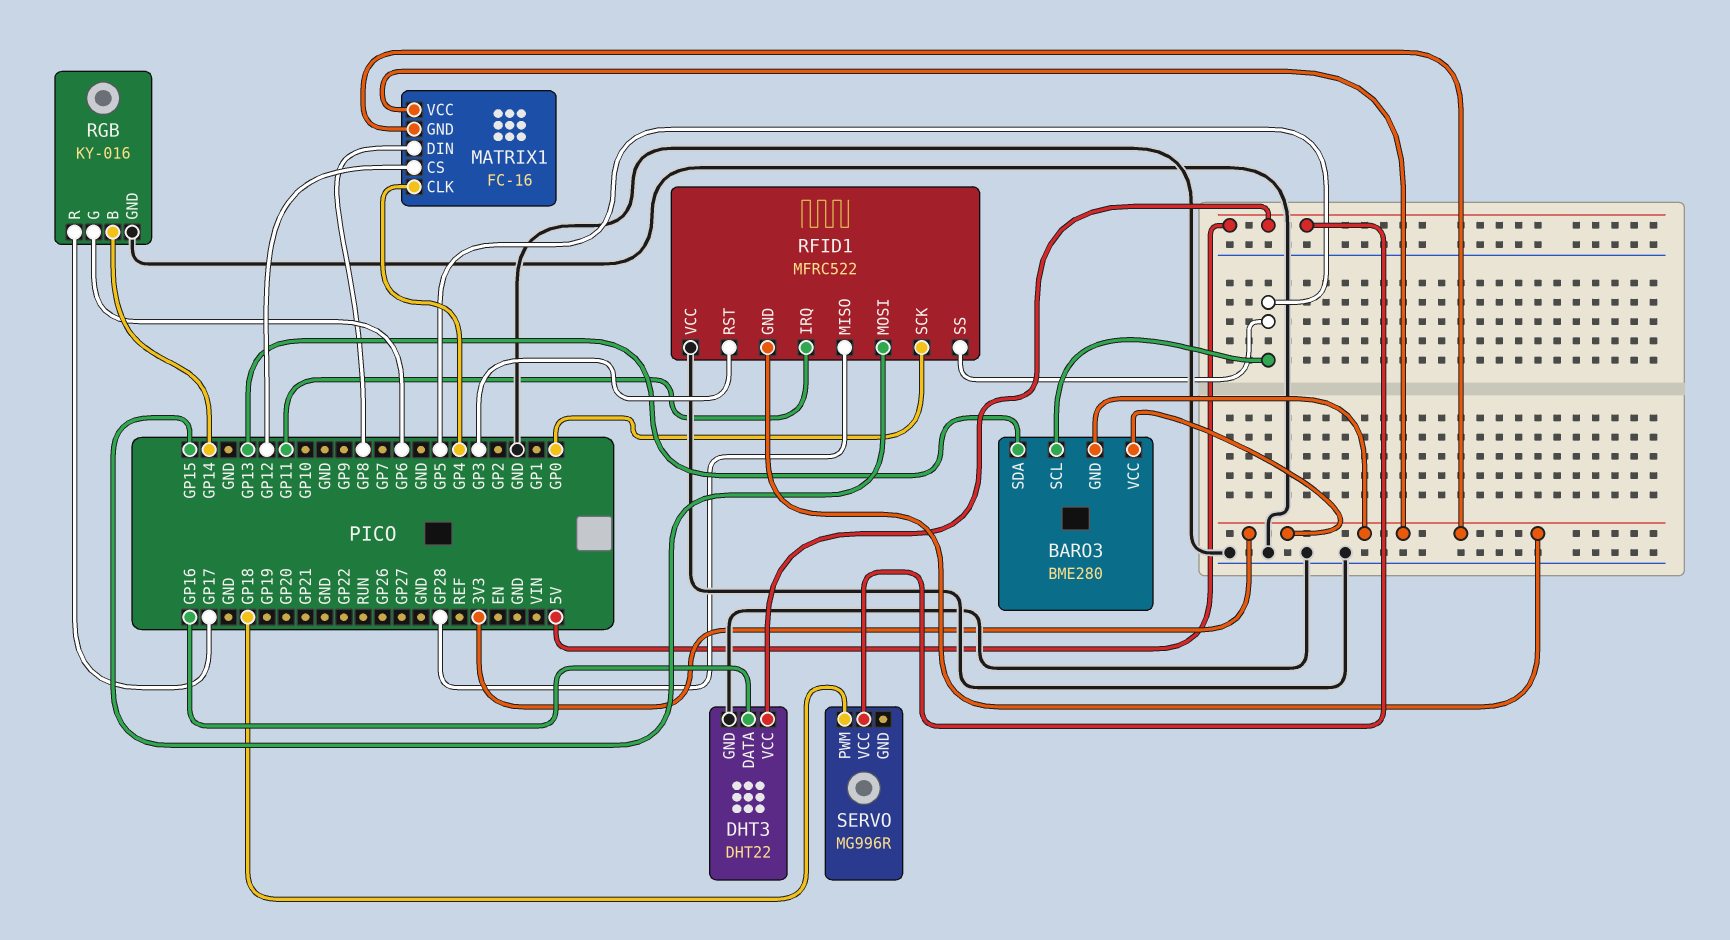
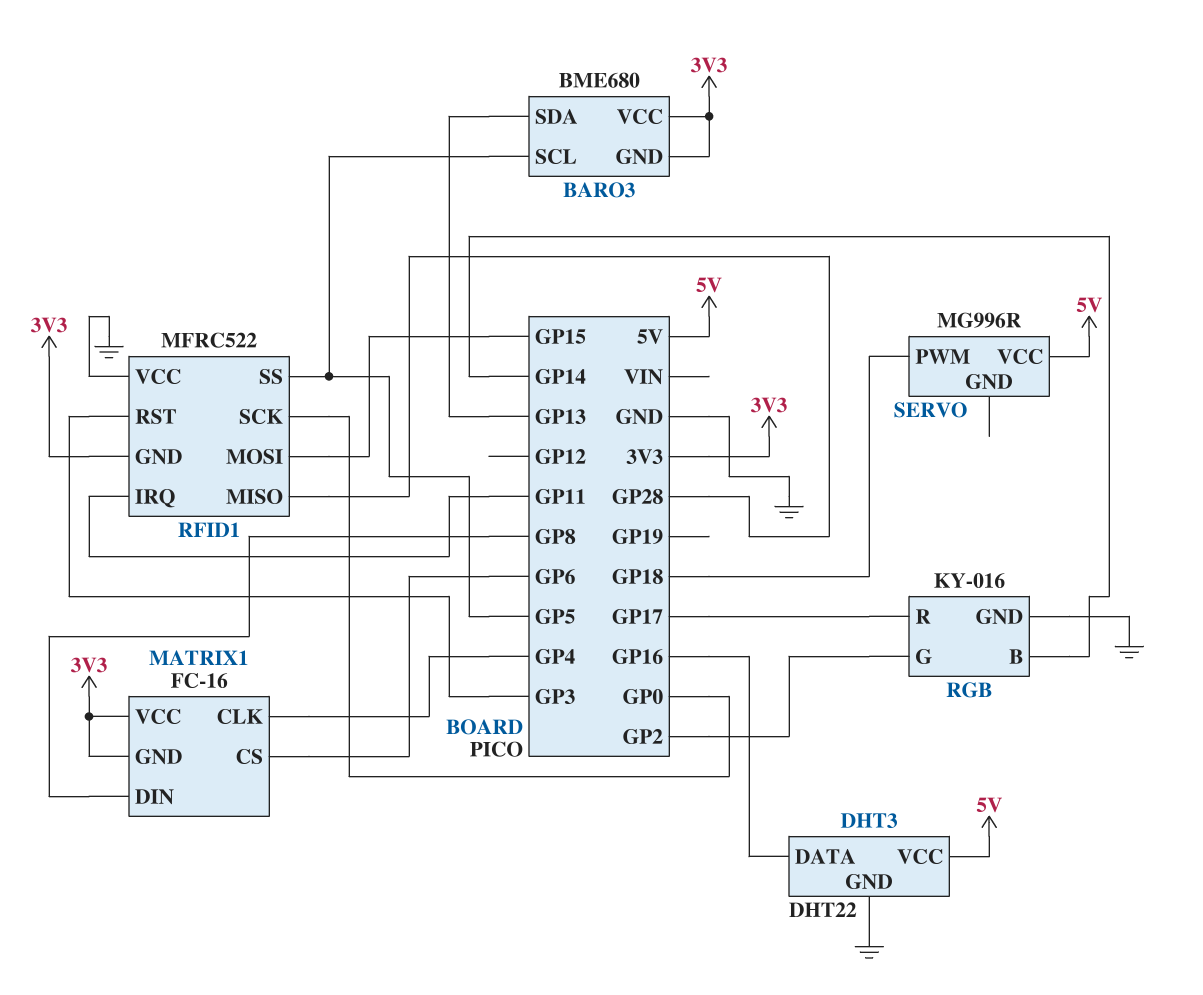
BARO3: BME280 -> BME680
MATRIX1 pin CS: GP12 -> GP6
RGB pin G: GP6 -> GP2

